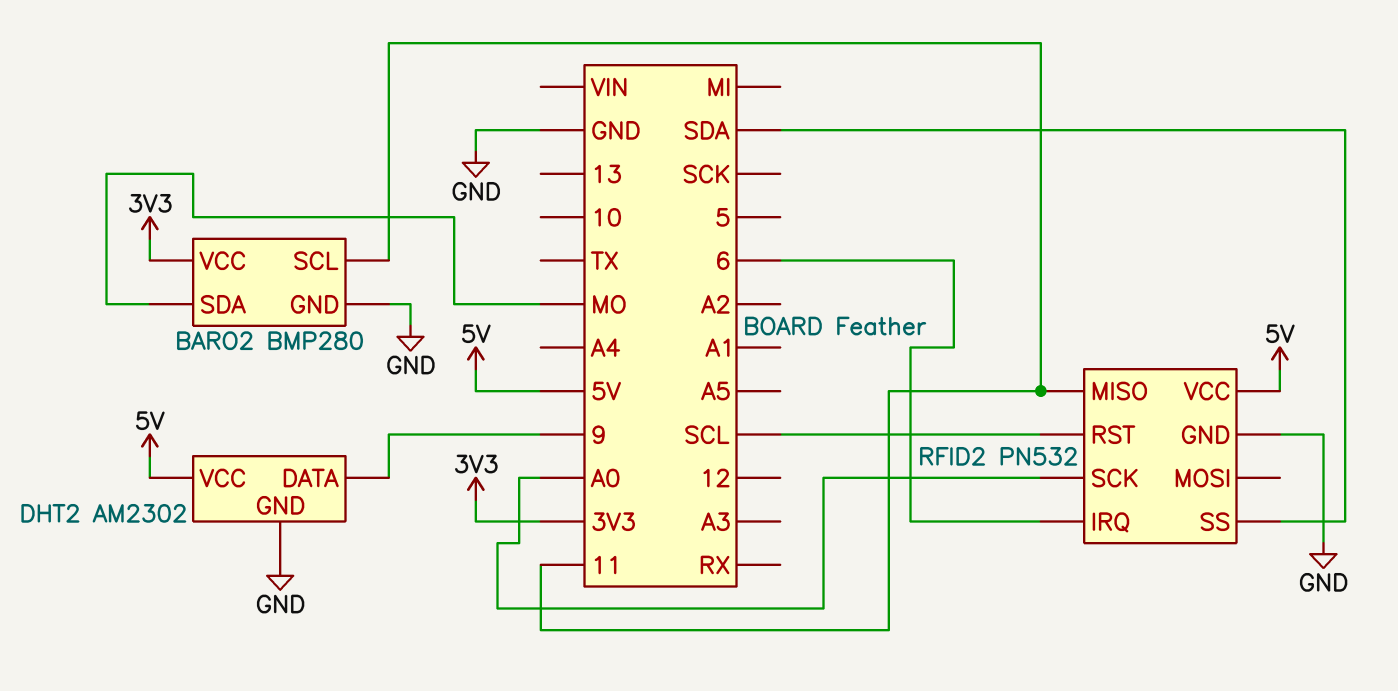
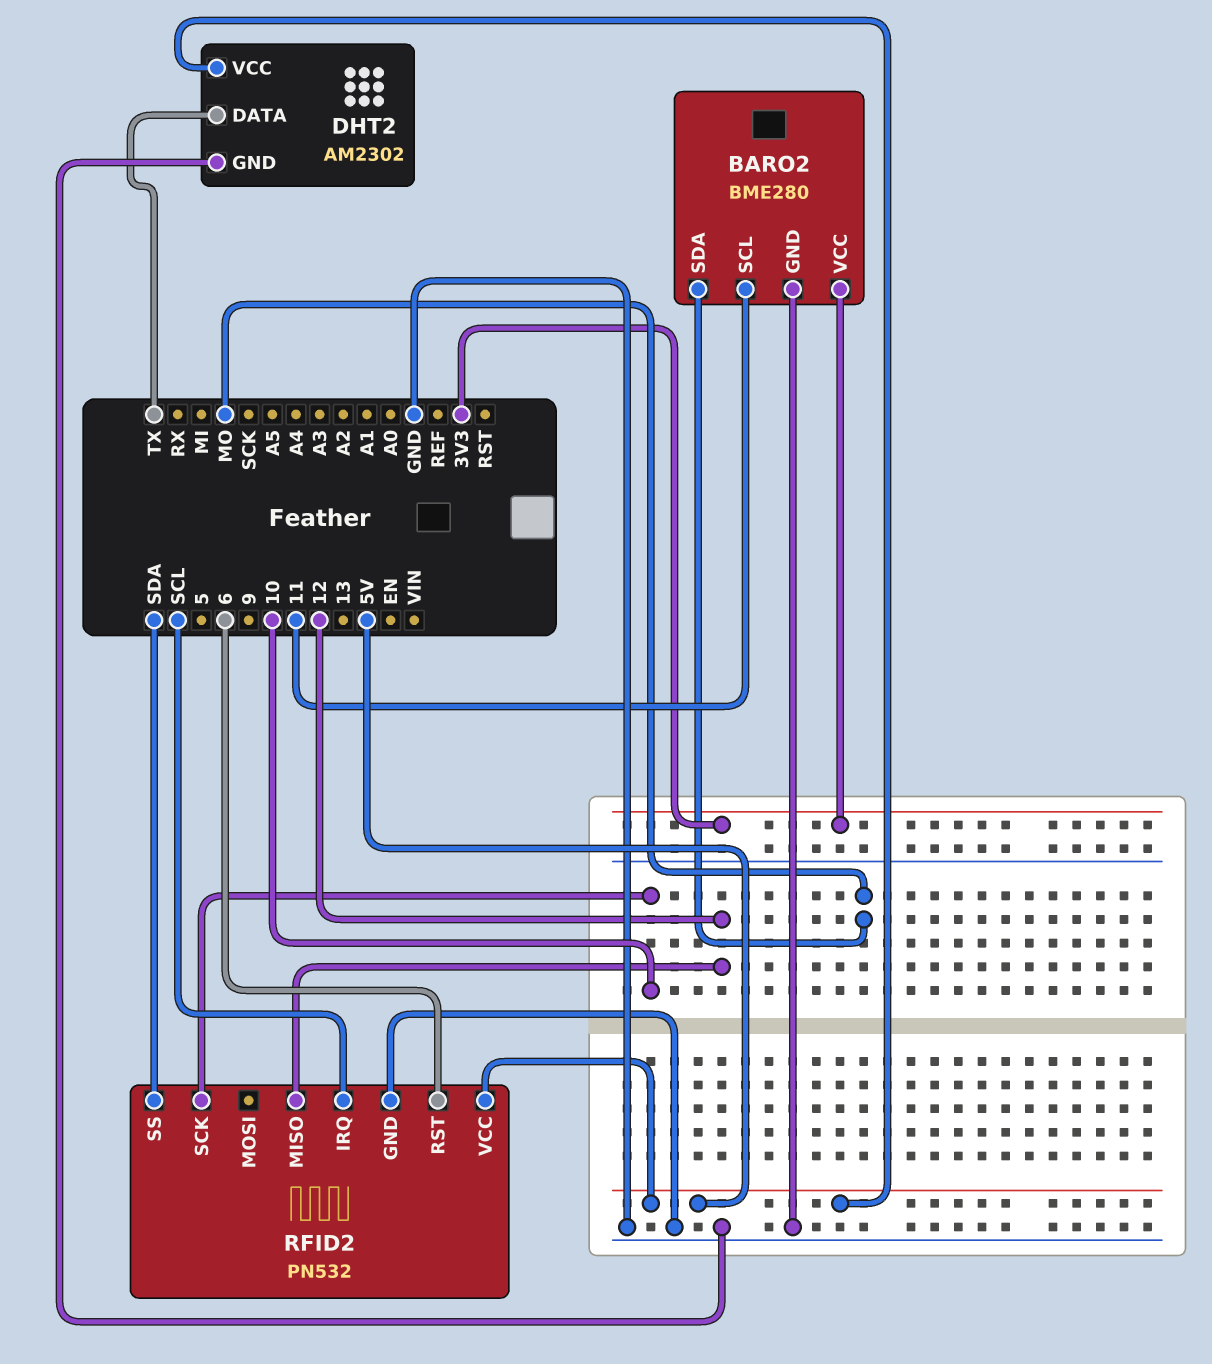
BARO2: BMP280 -> BME280
DHT2 pin DATA: 9 -> TX
RFID2 pin IRQ: 6 -> SCL
RFID2 pin MISO: 11 -> 12
RFID2 pin RST: SCL -> 6
RFID2 pin SCK: A0 -> 10

